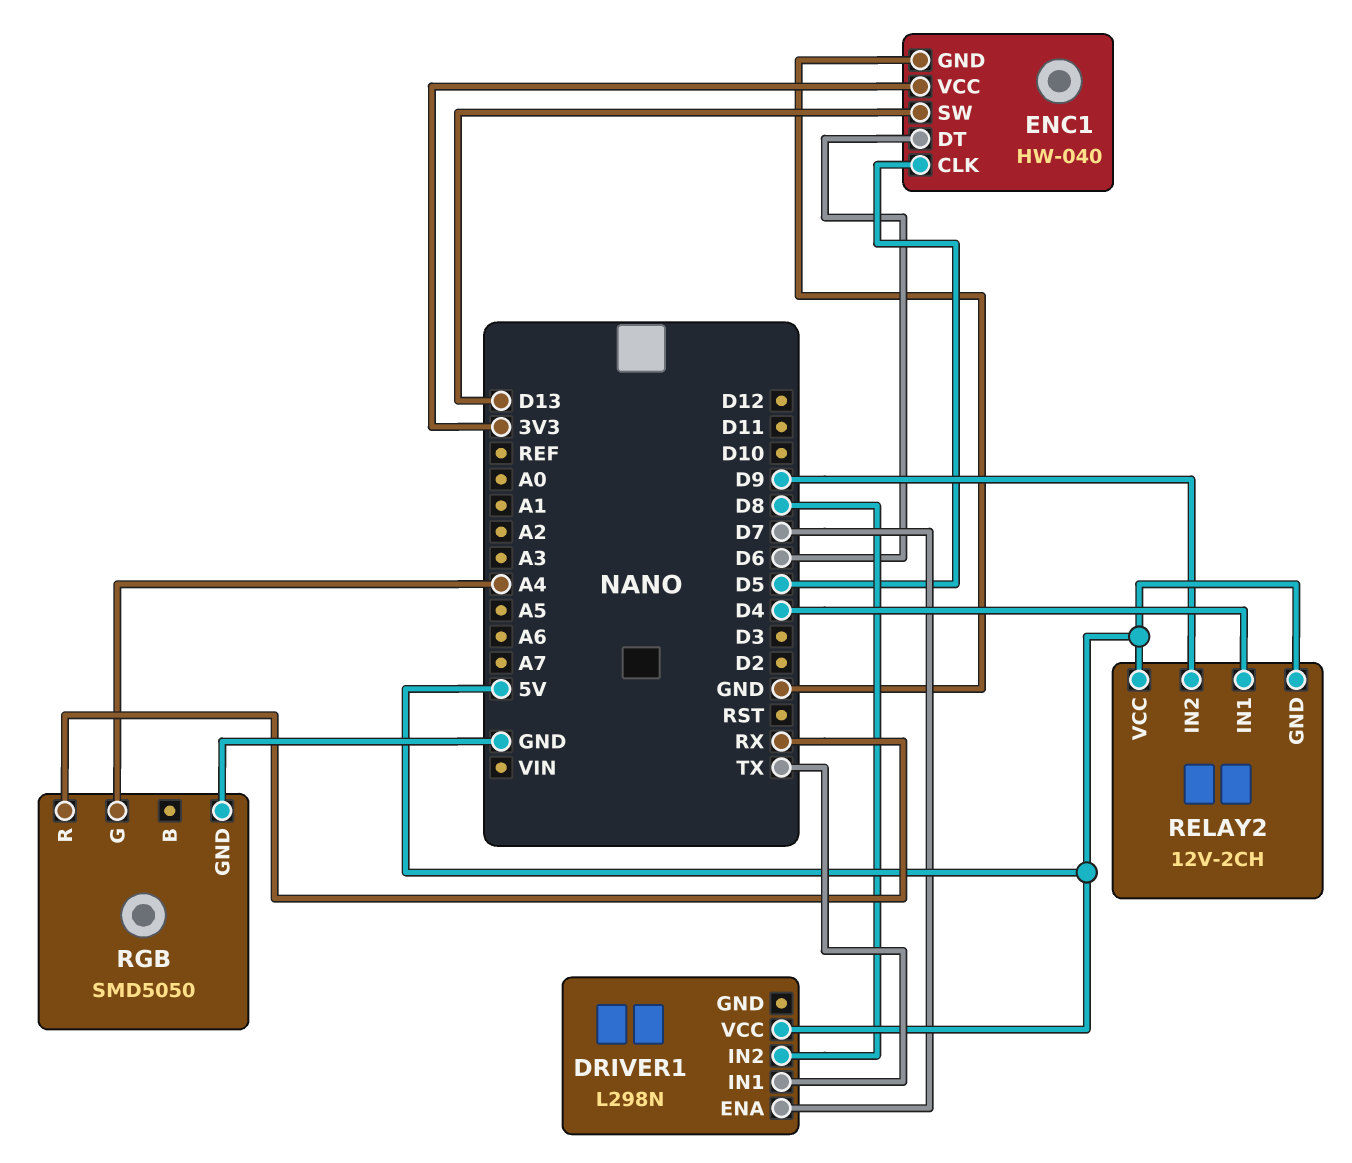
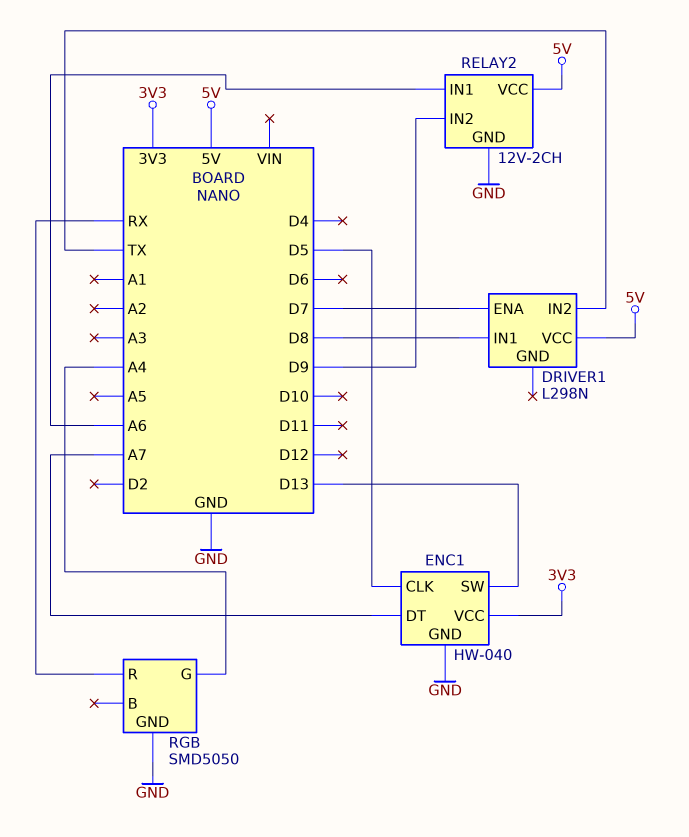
DRIVER1 pin IN1: TX -> D8
DRIVER1 pin IN2: D8 -> TX
ENC1 pin DT: D6 -> A7
RELAY2 pin GND: 5V -> GND
RELAY2 pin IN1: D4 -> A6

